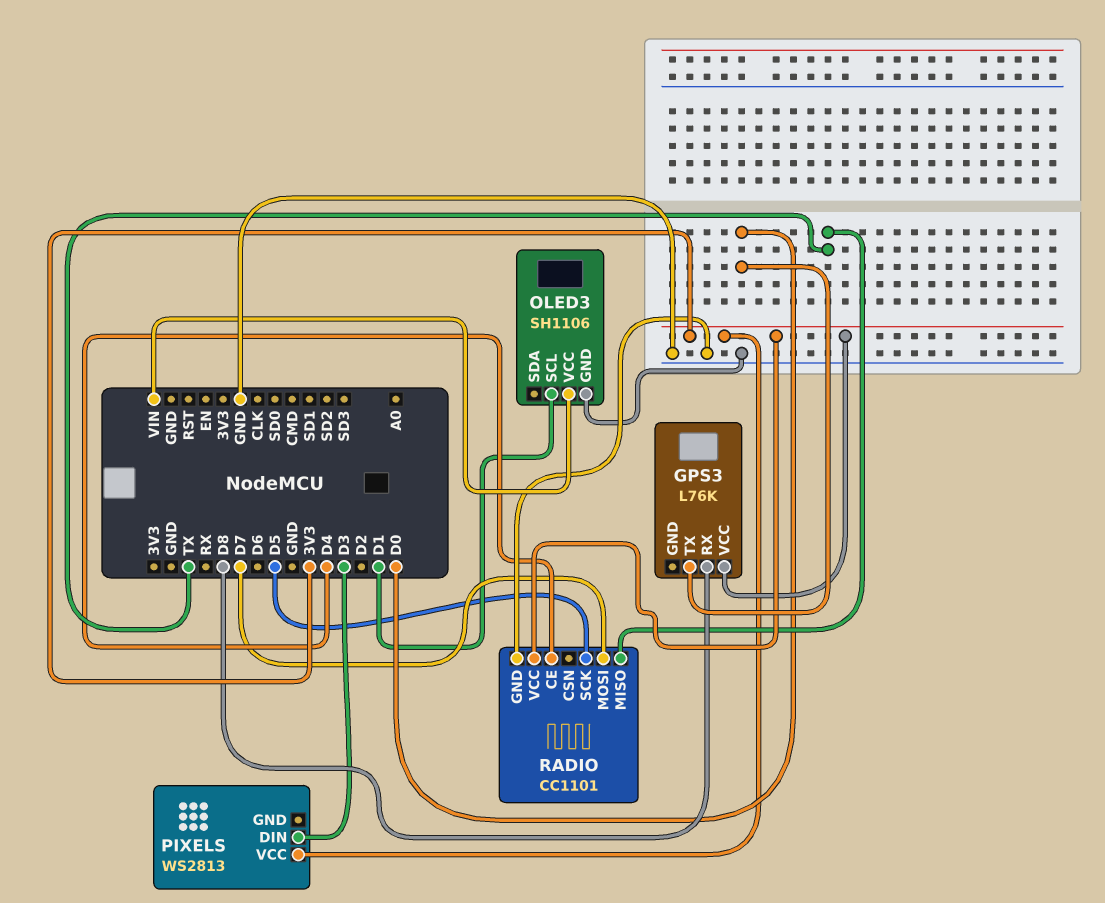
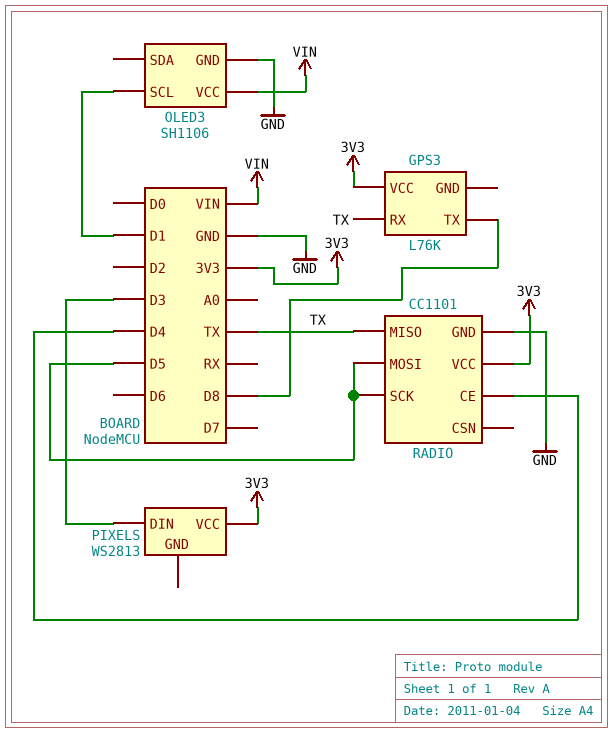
GPS3 pin RX: D8 -> TX
GPS3 pin TX: D0 -> D8
RADIO pin MOSI: D7 -> D5

